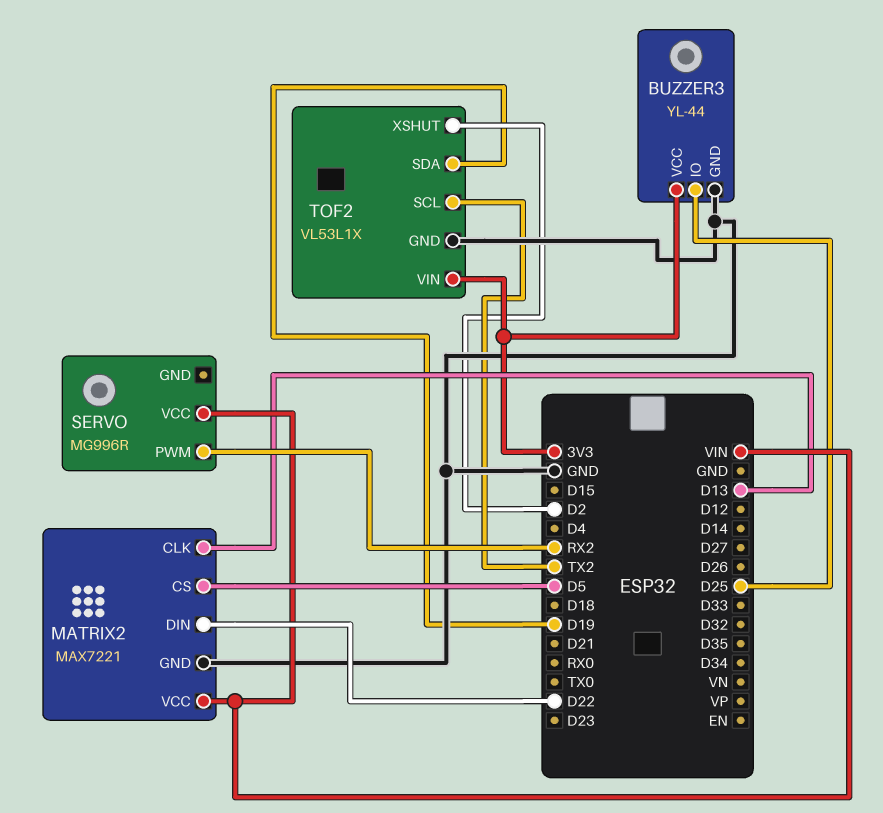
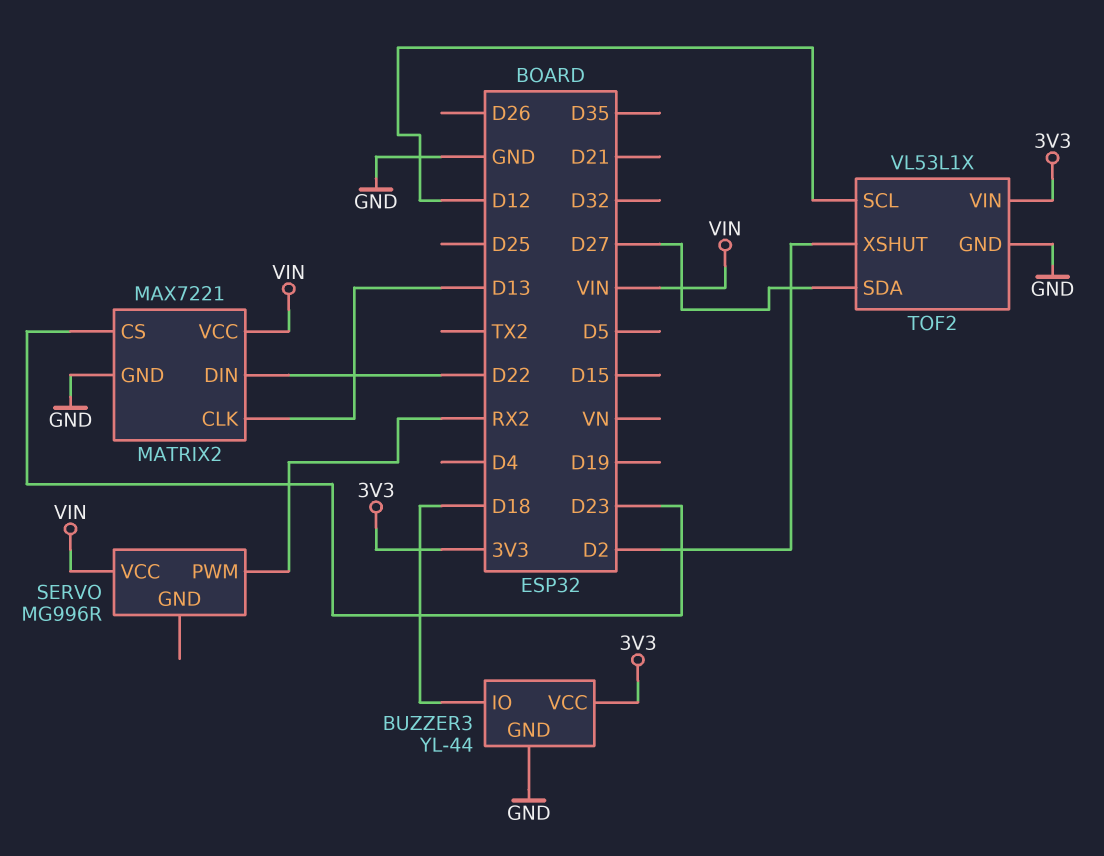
BUZZER3 pin IO: D25 -> D18
MATRIX2 pin CS: D5 -> D23
TOF2 pin SCL: TX2 -> D12
TOF2 pin SDA: D19 -> D27

